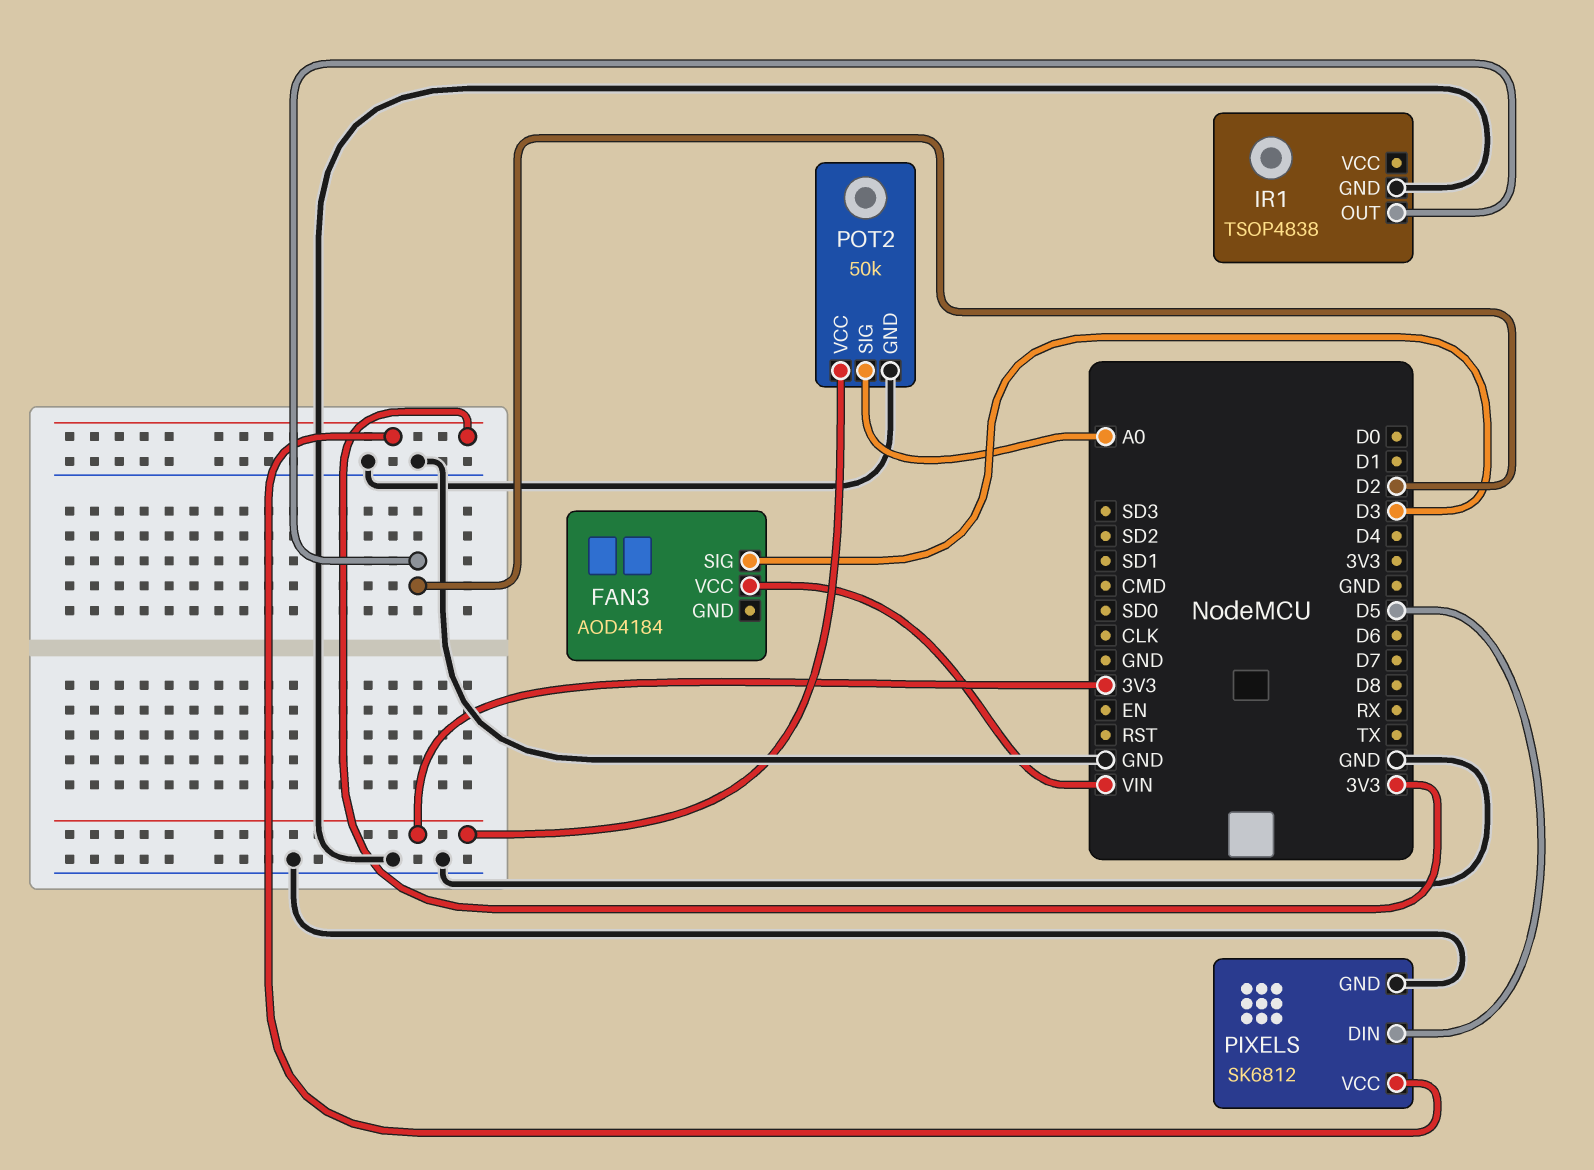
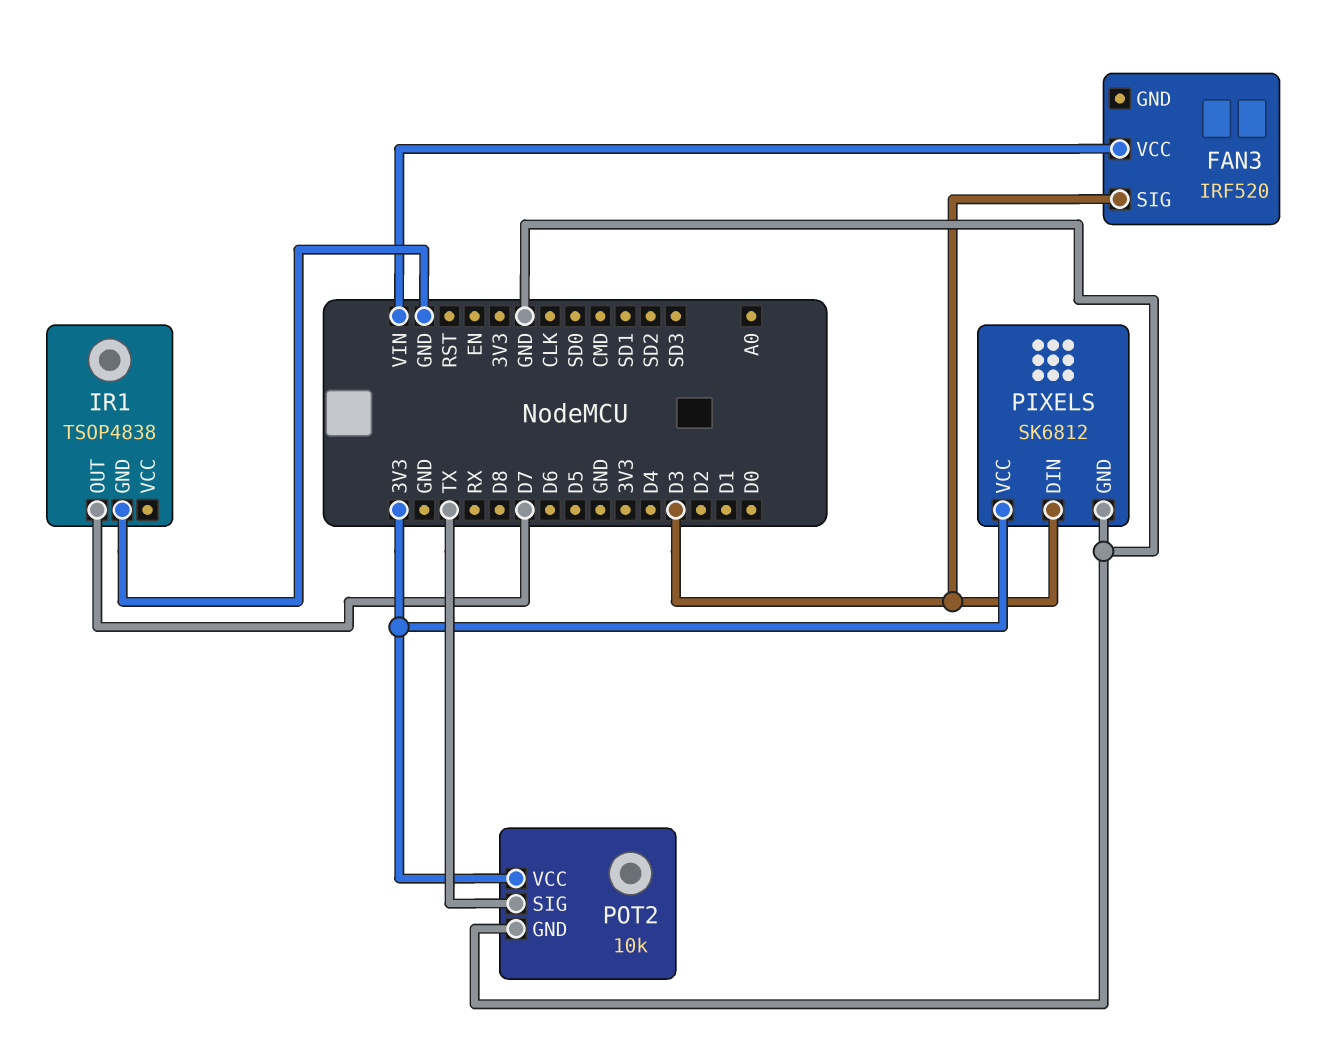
FAN3: AOD4184 -> IRF520
IR1 pin OUT: D2 -> D7
PIXELS pin DIN: D5 -> D3
POT2: 50k -> 10k
POT2 pin SIG: A0 -> TX

